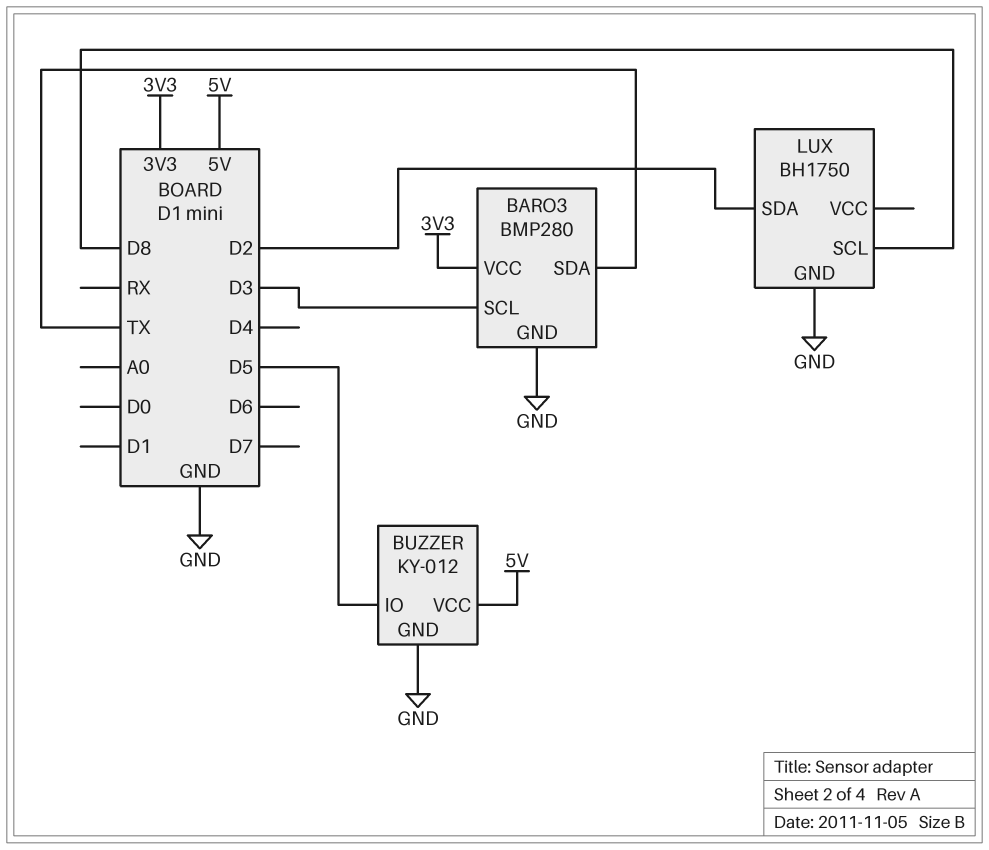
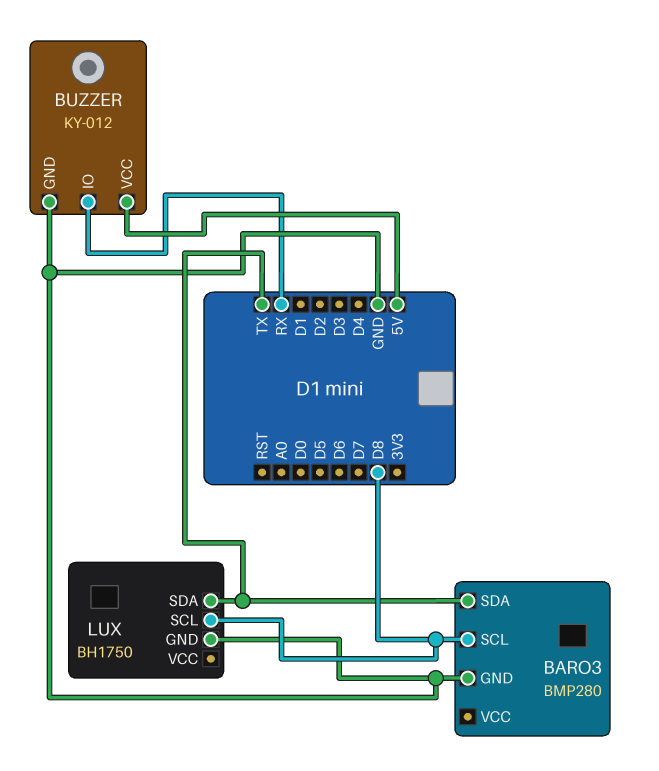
BARO3 pin SCL: D3 -> D8
BARO3 pin VCC: 3V3 -> none
BUZZER pin IO: D5 -> RX
LUX pin SDA: D2 -> TX

